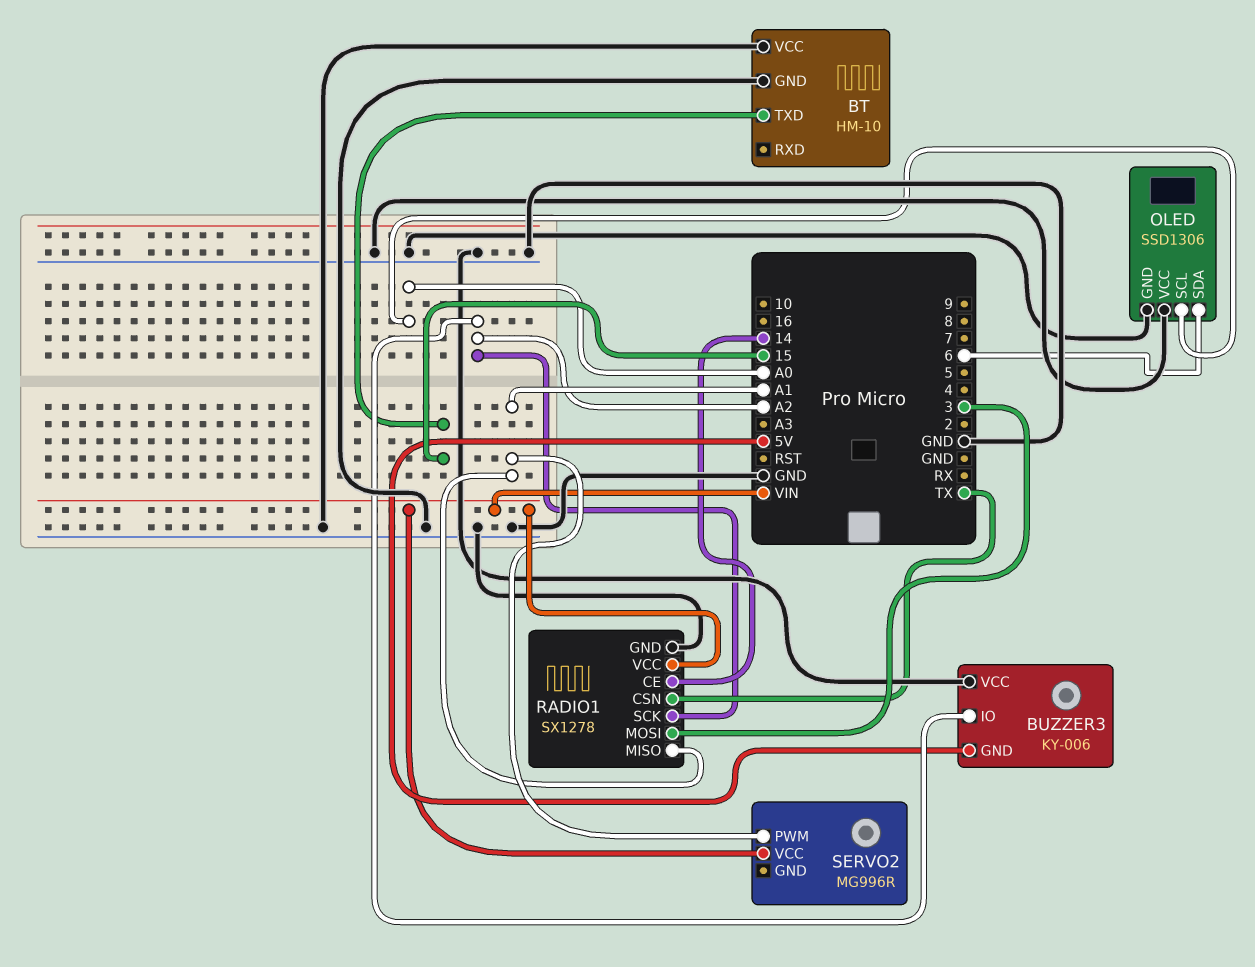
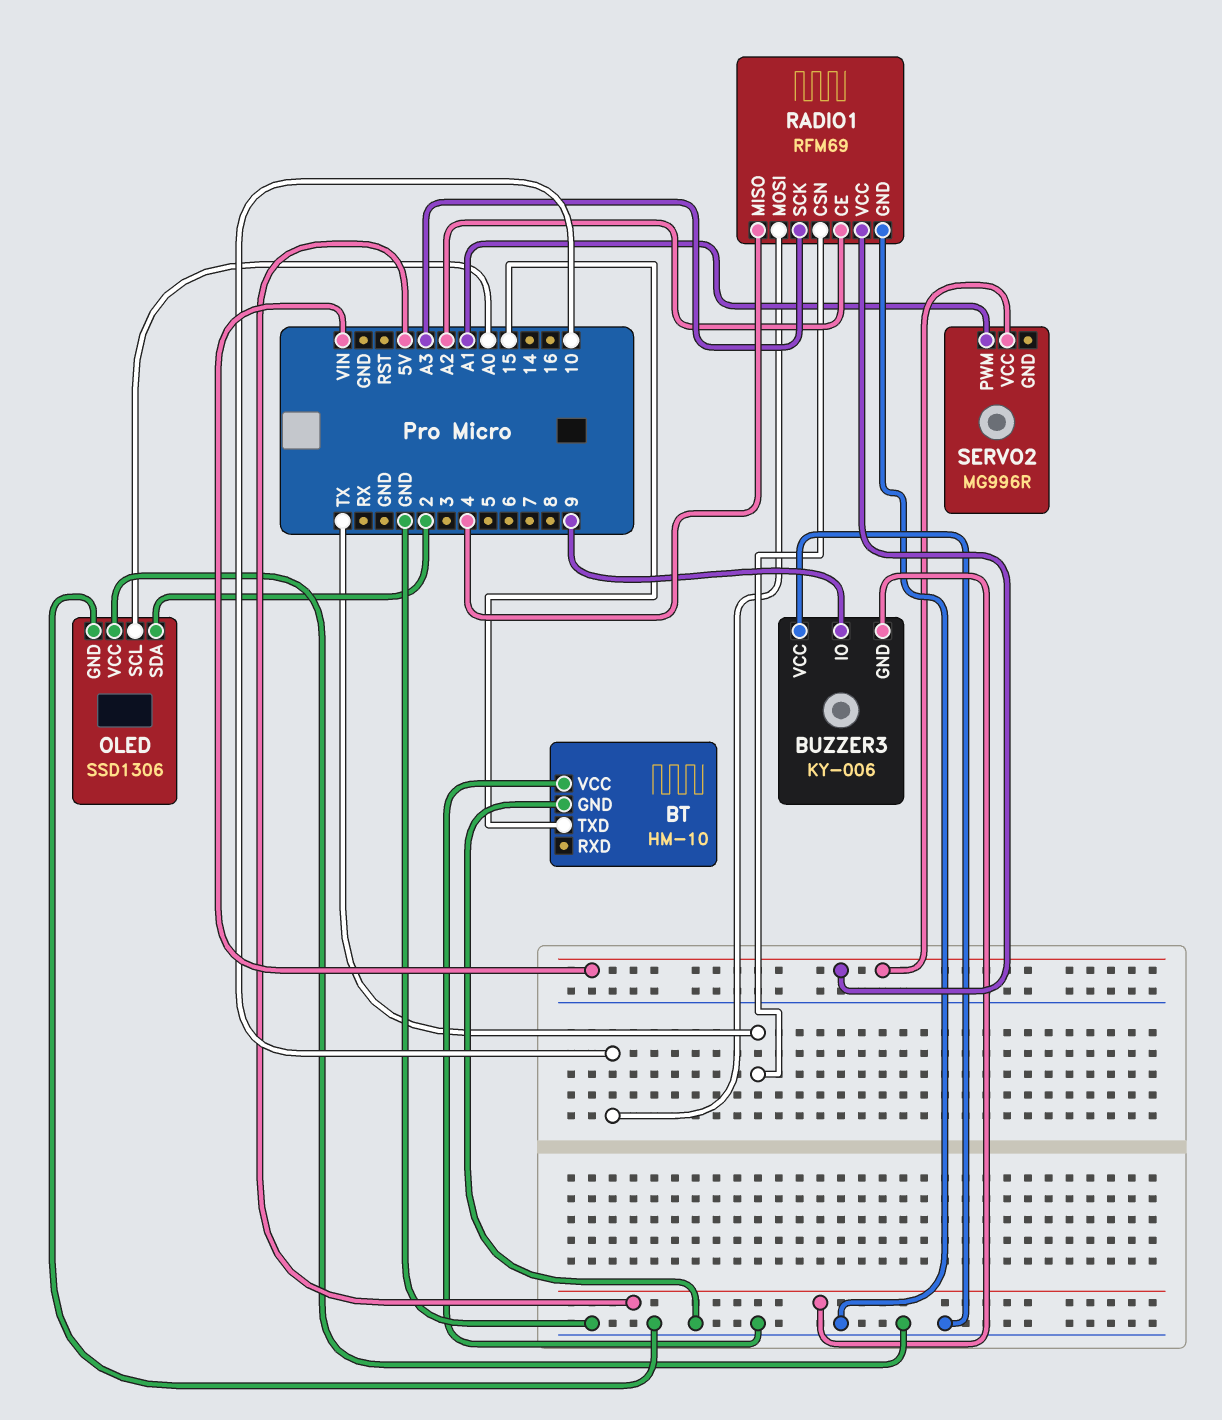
BUZZER3 pin IO: A2 -> 9
OLED pin SDA: 6 -> 2
RADIO1: SX1278 -> RFM69
RADIO1 pin CE: 14 -> A2
RADIO1 pin MISO: A1 -> 4
RADIO1 pin MOSI: 3 -> 10
RADIO1 pin SCK: A2 -> A3

